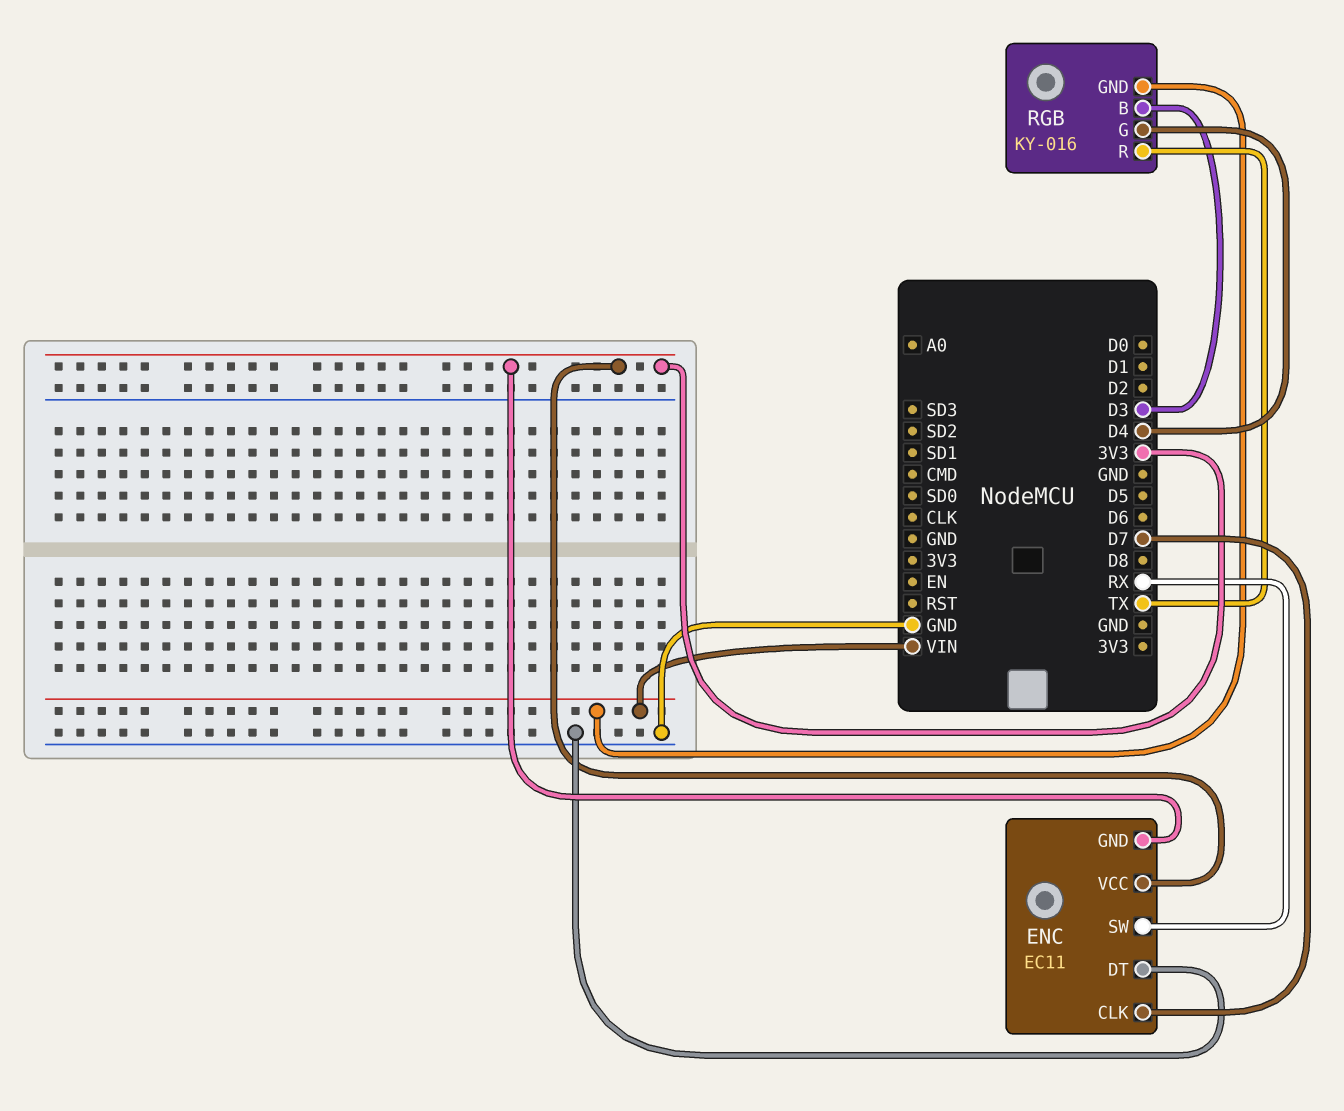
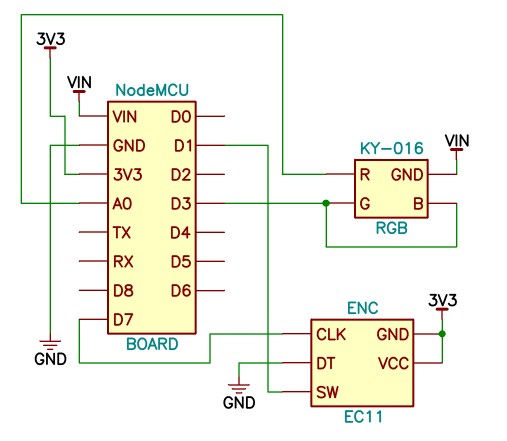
ENC pin SW: RX -> D1
RGB pin G: D4 -> D3
RGB pin R: TX -> A0

